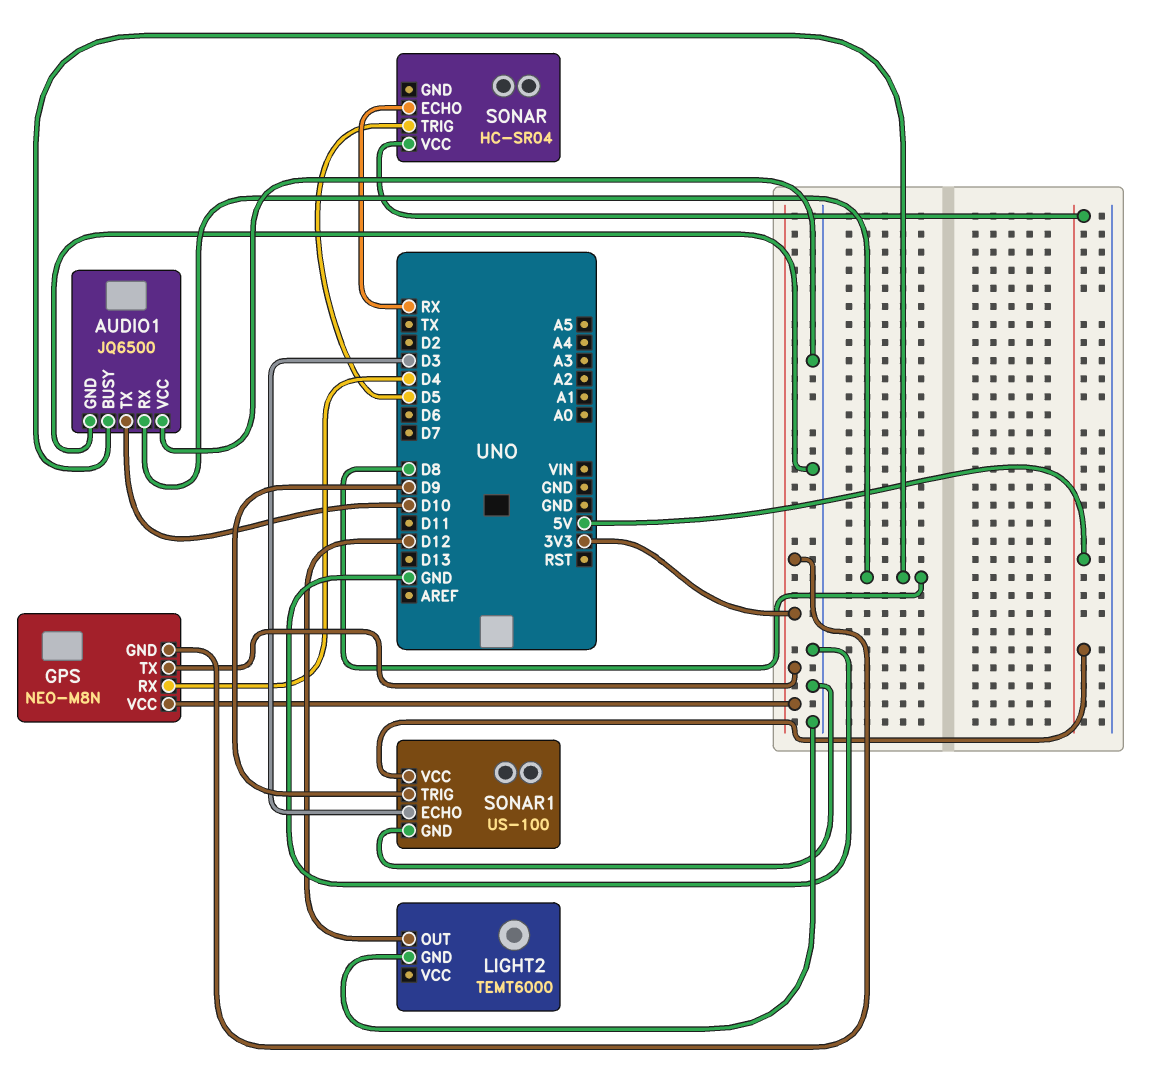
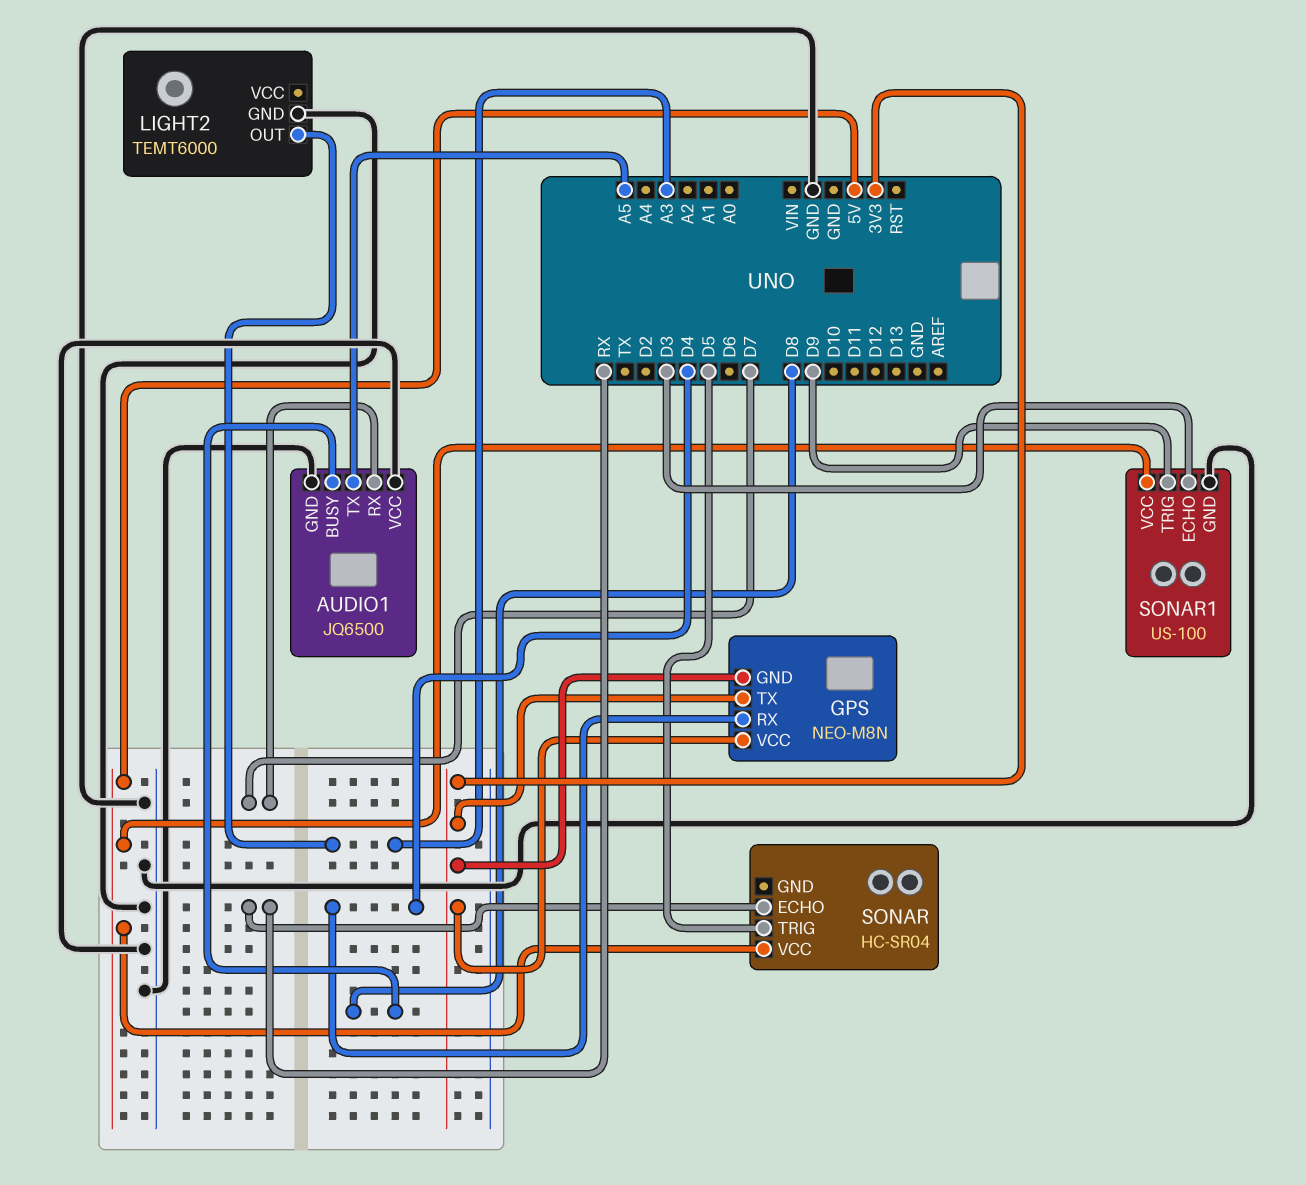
AUDIO1 pin RX: D8 -> D7
AUDIO1 pin TX: D10 -> A5
LIGHT2 pin OUT: D12 -> A3

